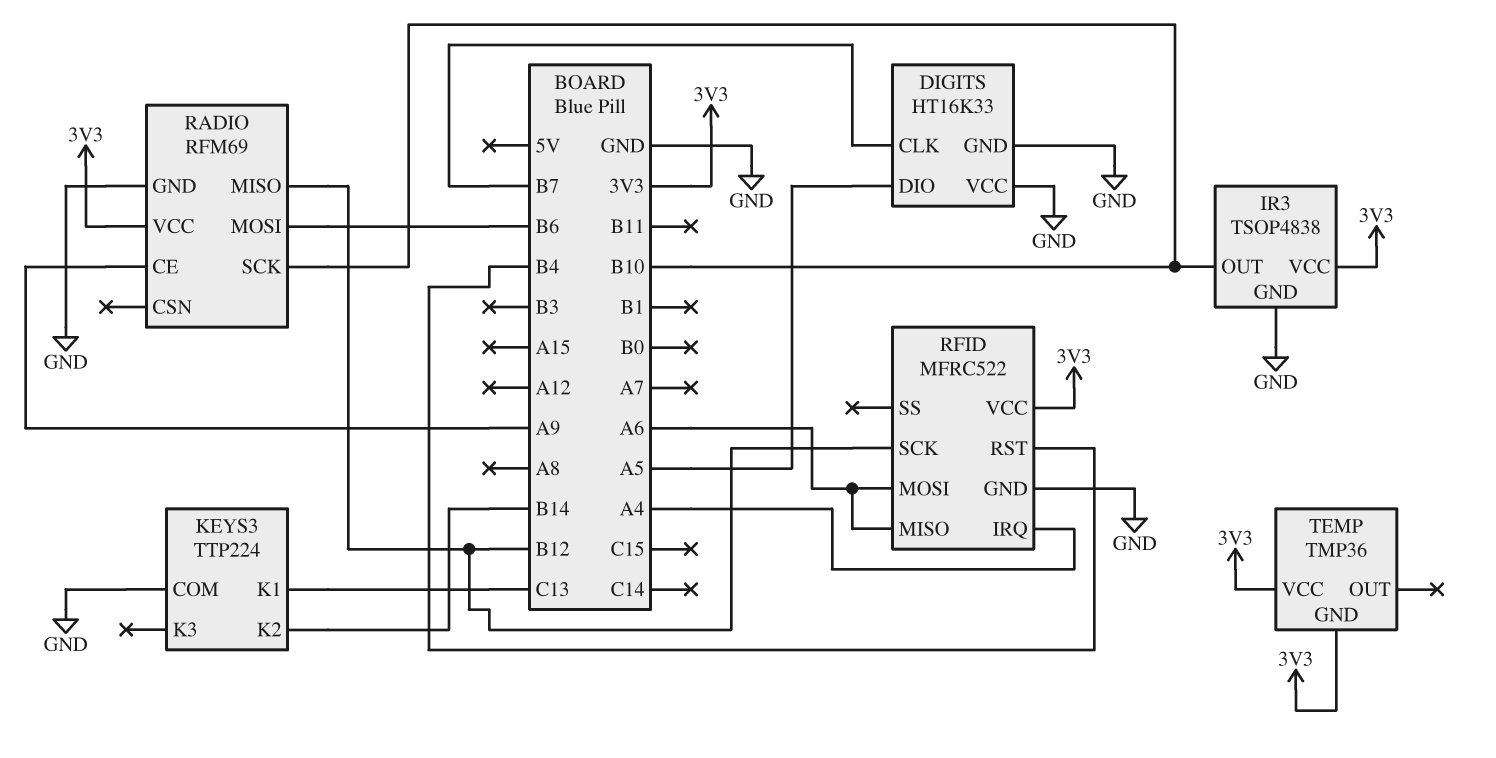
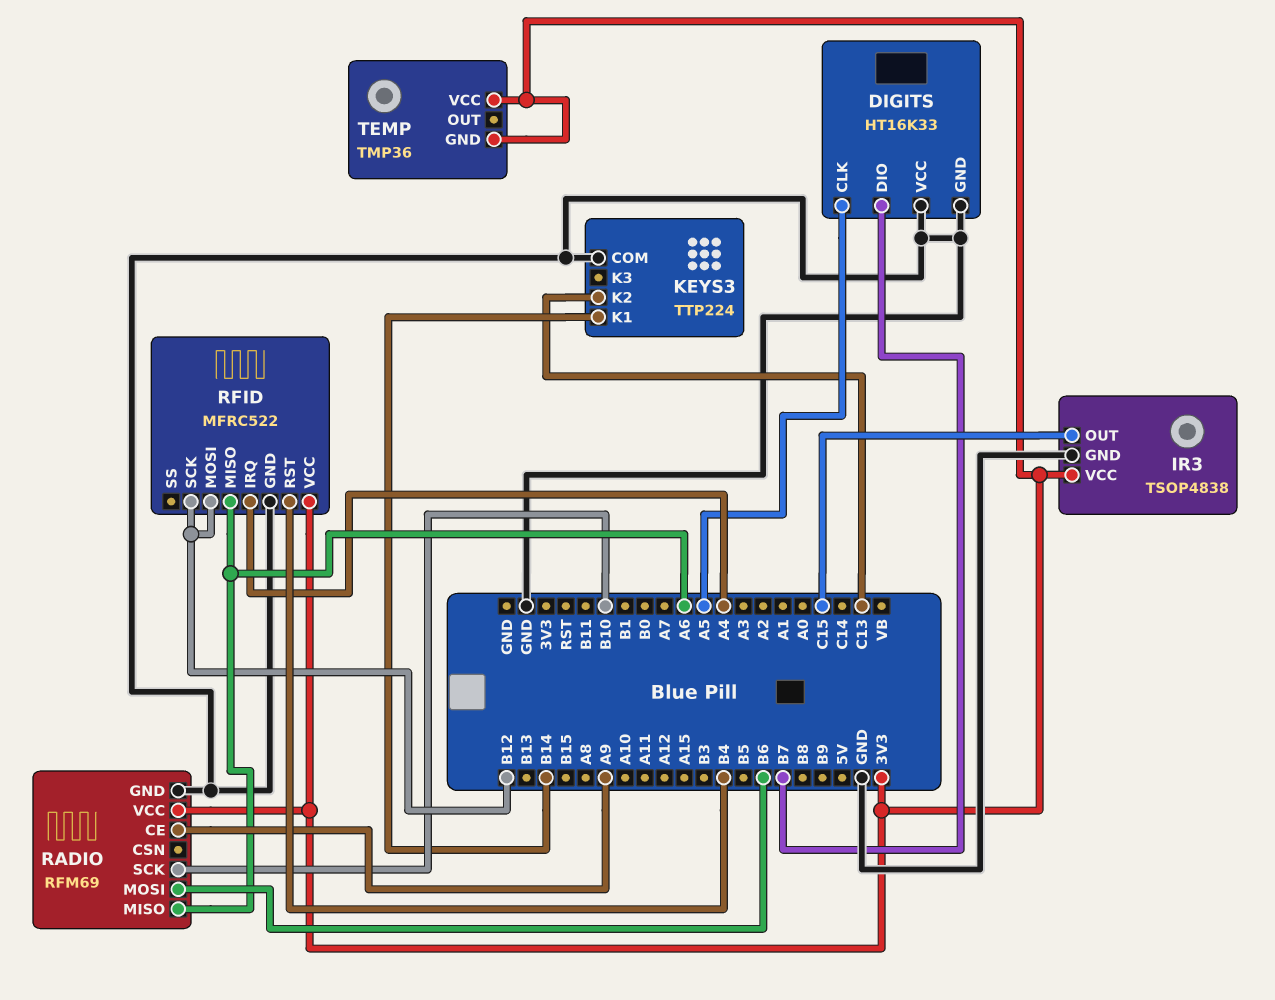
DIGITS pin CLK: B7 -> A5
DIGITS pin DIO: A5 -> B7
IR3 pin OUT: B10 -> C15
KEYS3 pin K1: C13 -> B14
KEYS3 pin K2: B14 -> C13
RADIO pin MISO: B12 -> A6
RFID pin MOSI: A6 -> B12

